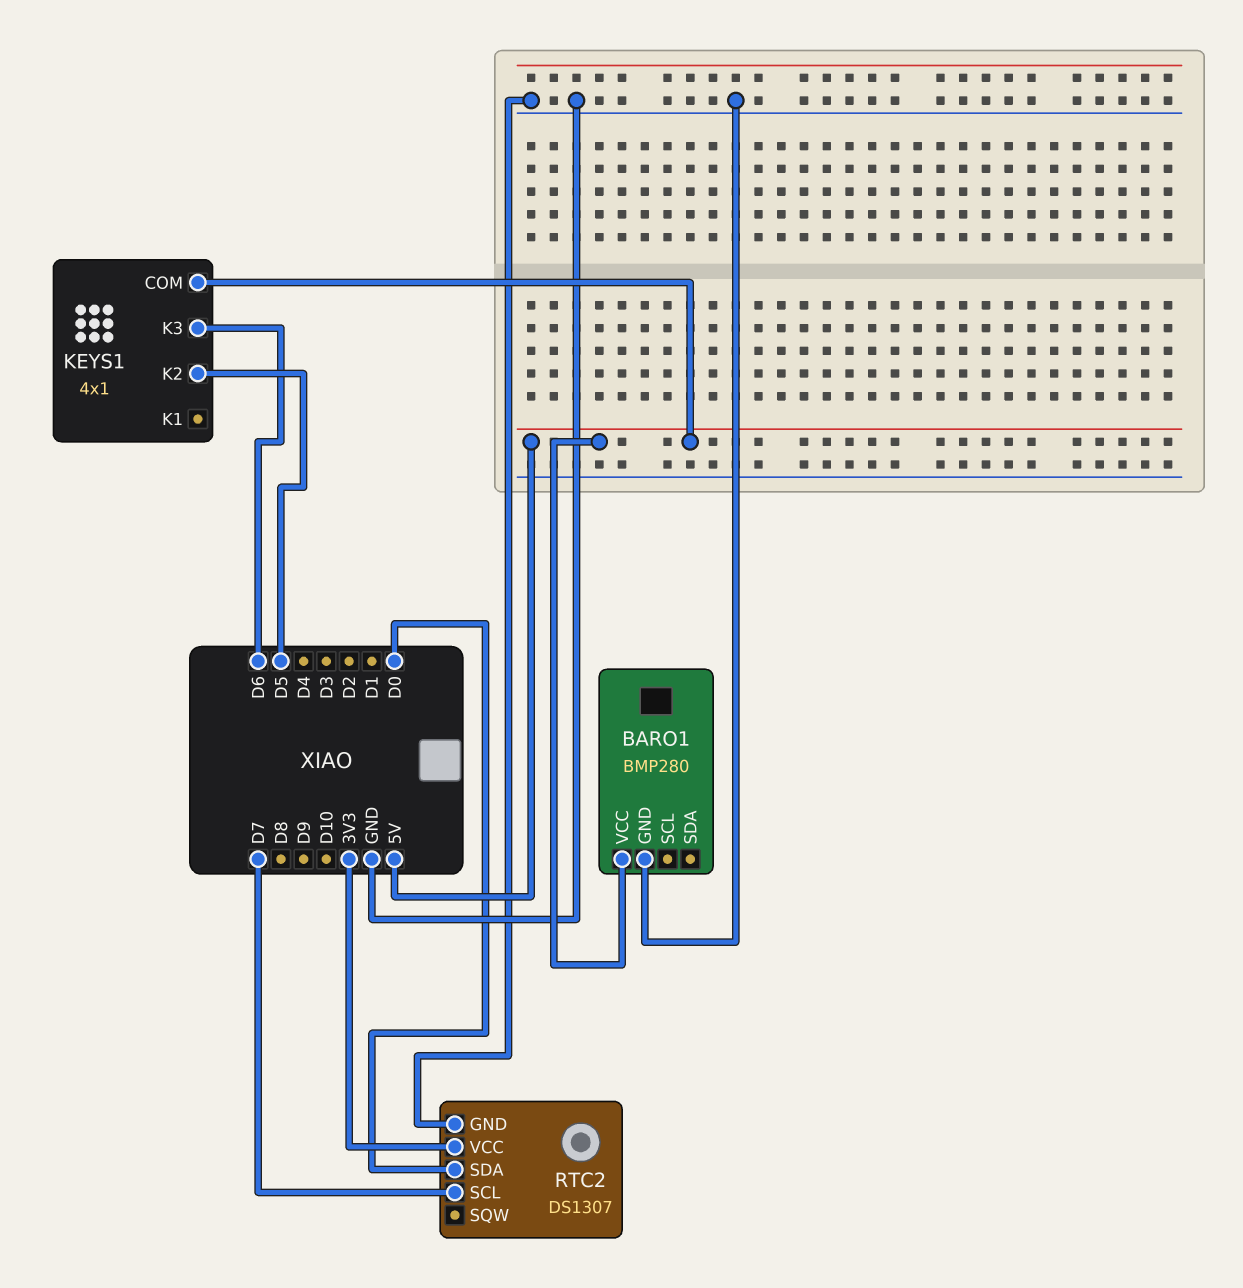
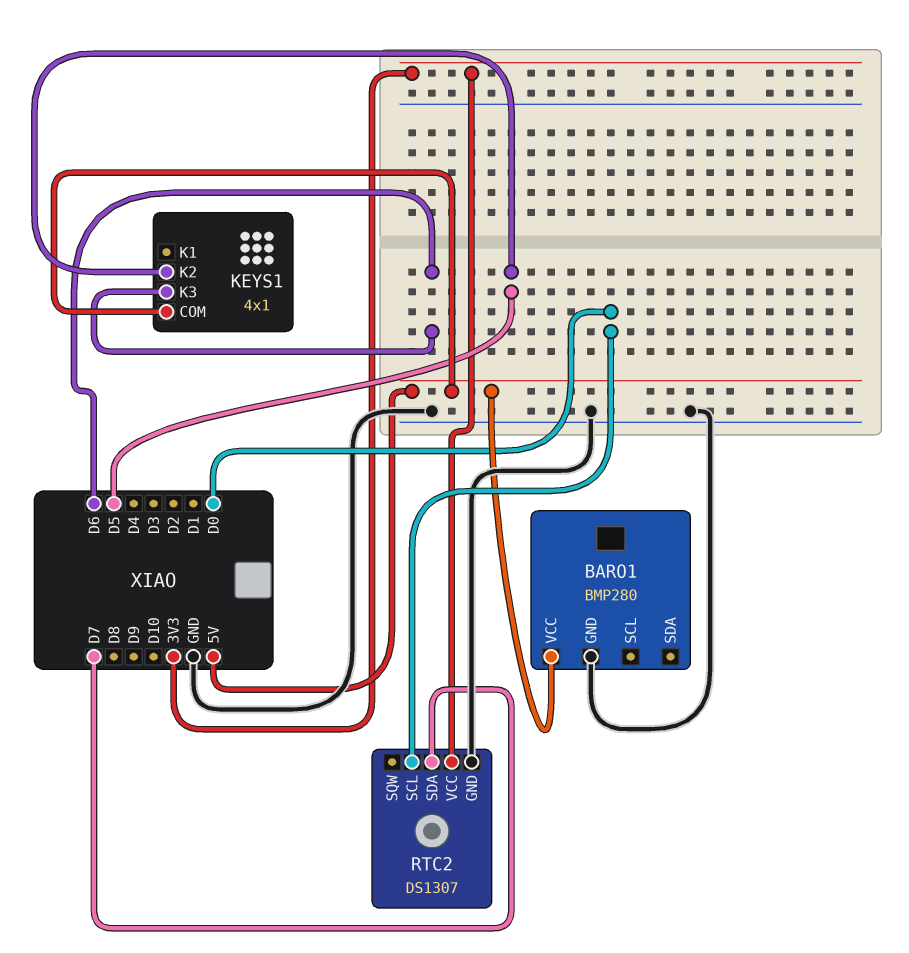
RTC2 pin SCL: D7 -> D0
RTC2 pin SDA: D0 -> D7

